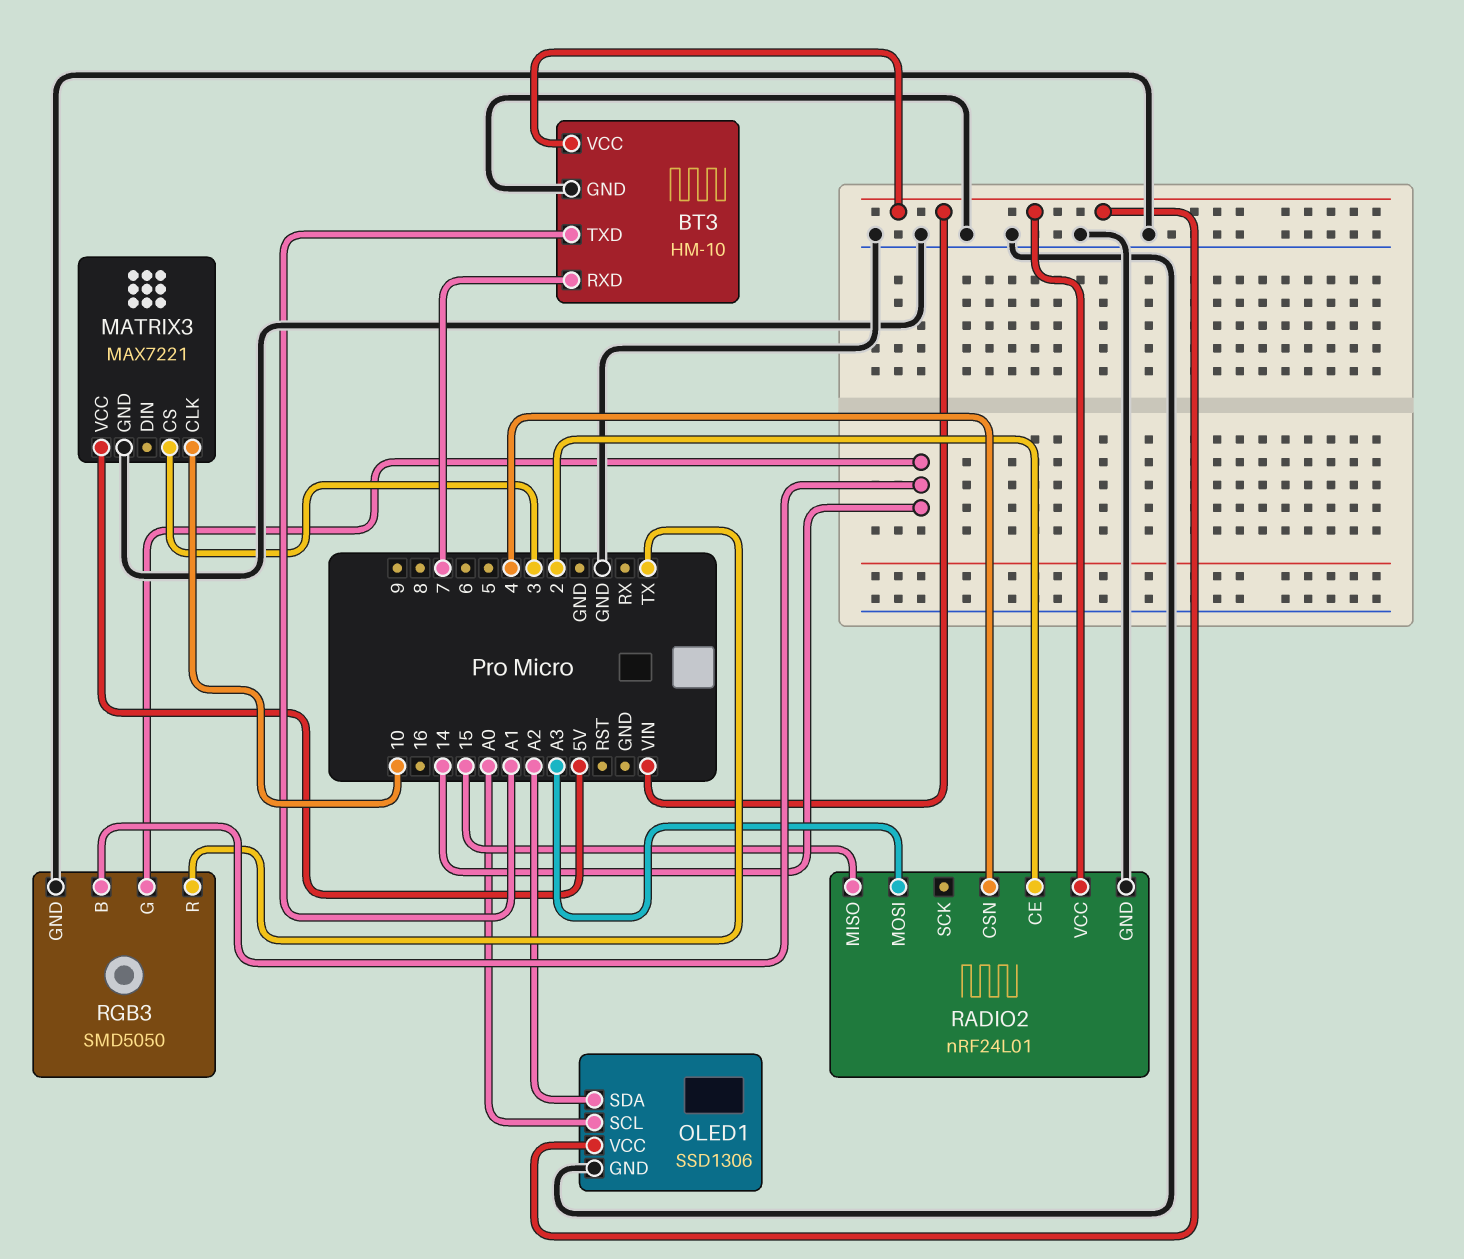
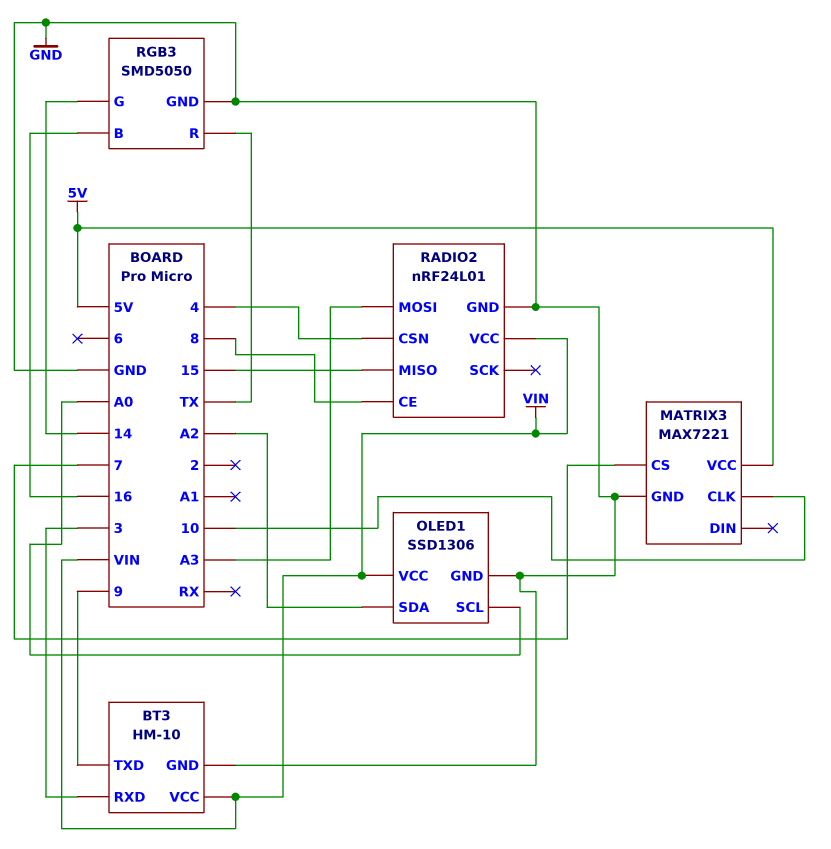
BT3 pin RXD: 7 -> 3
BT3 pin TXD: A1 -> 9
MATRIX3 pin CS: 3 -> 7
RADIO2 pin CE: 2 -> 8
RGB3 pin B: 14 -> 16

